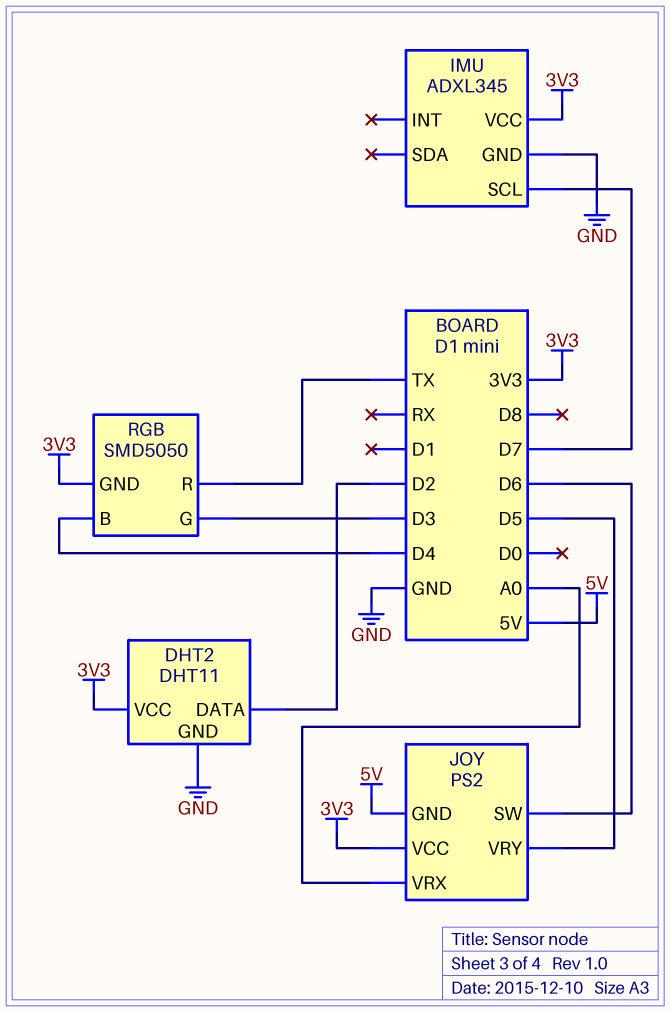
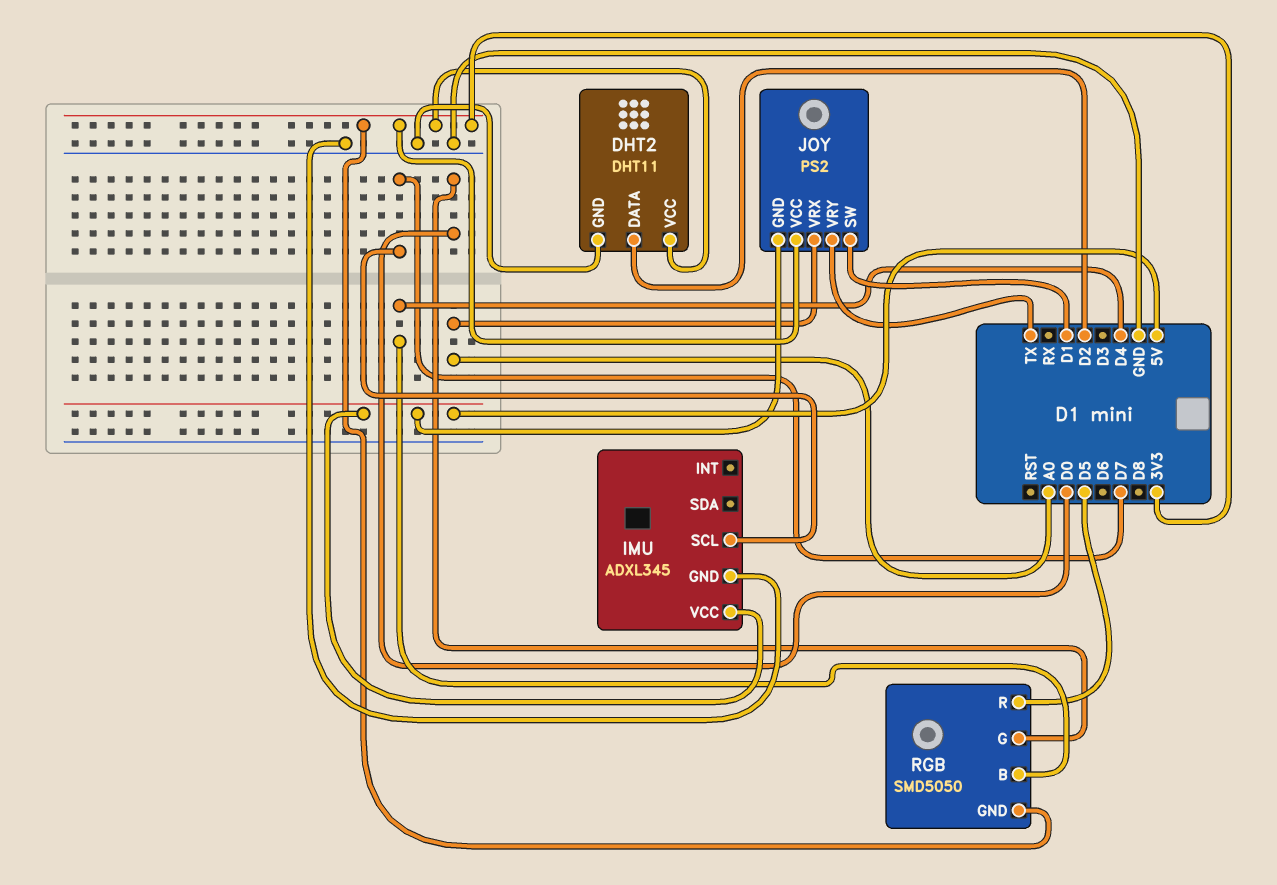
IMU pin VCC: 3V3 -> 5V
JOY pin SW: D6 -> D1
JOY pin VRY: D5 -> TX
RGB pin G: D3 -> D0
RGB pin R: TX -> D5

